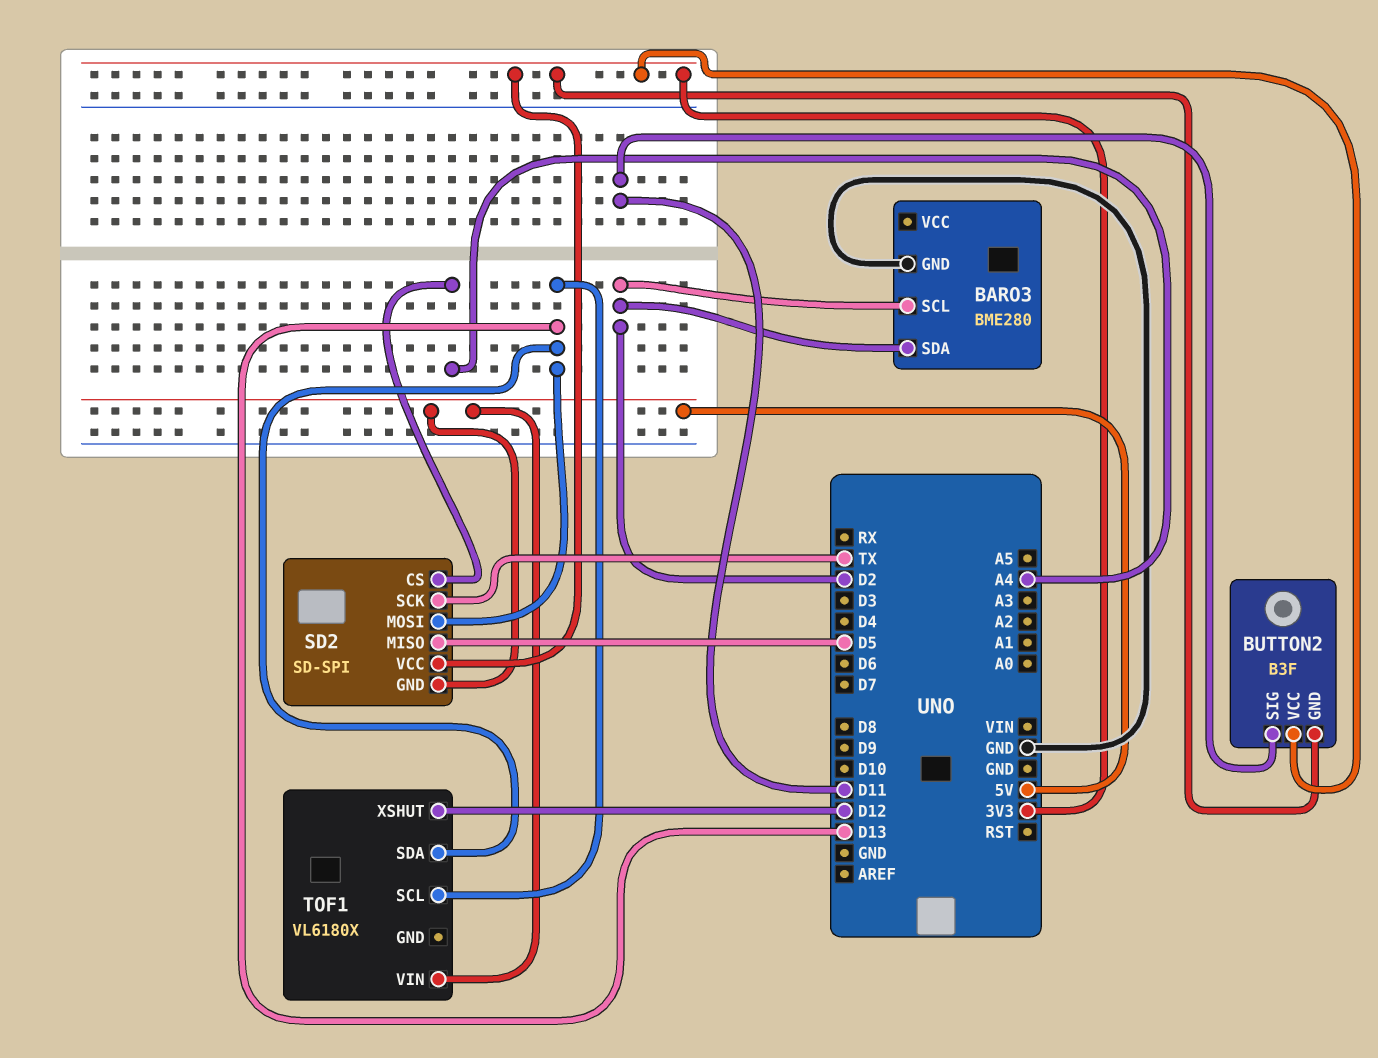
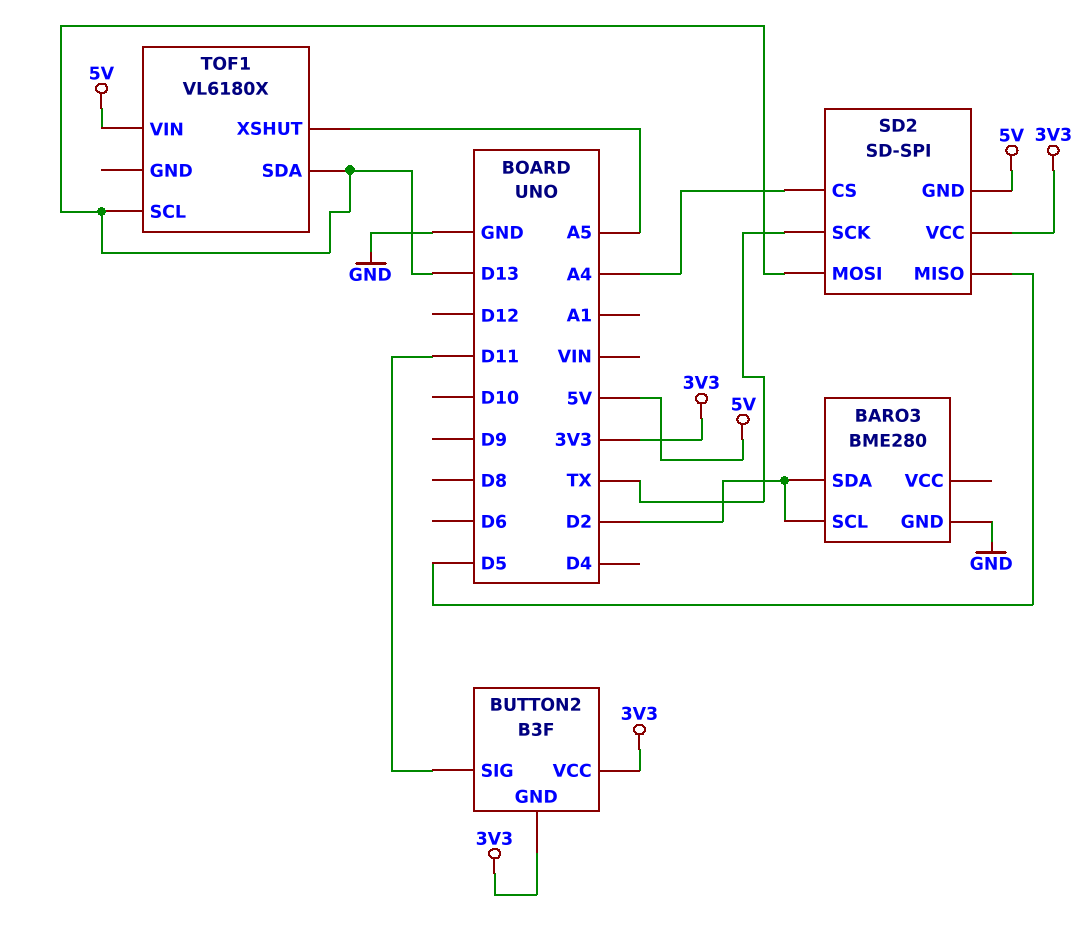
TOF1 pin XSHUT: D12 -> A5

